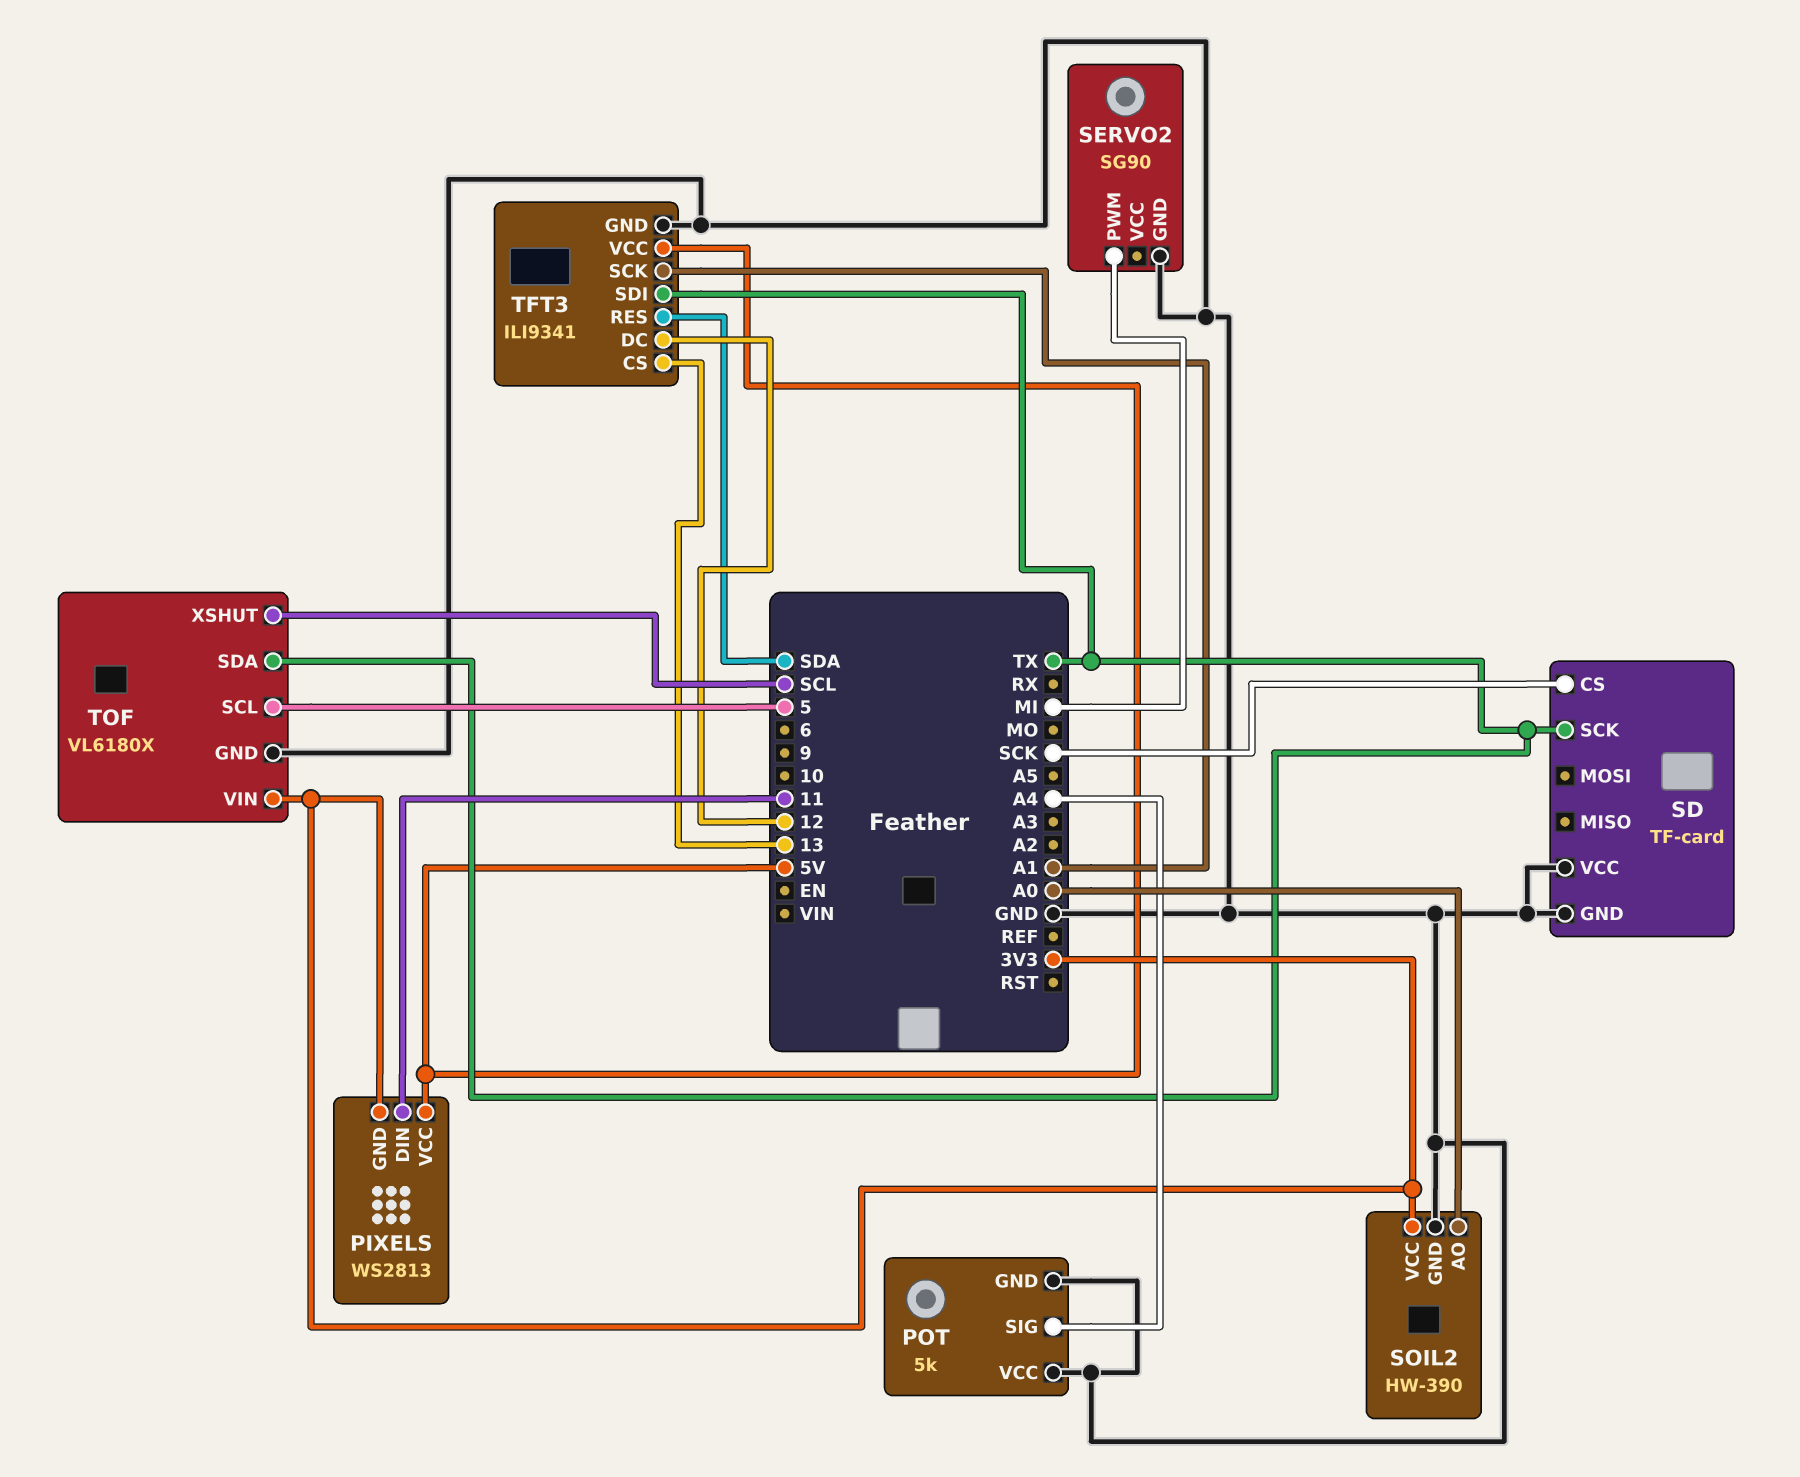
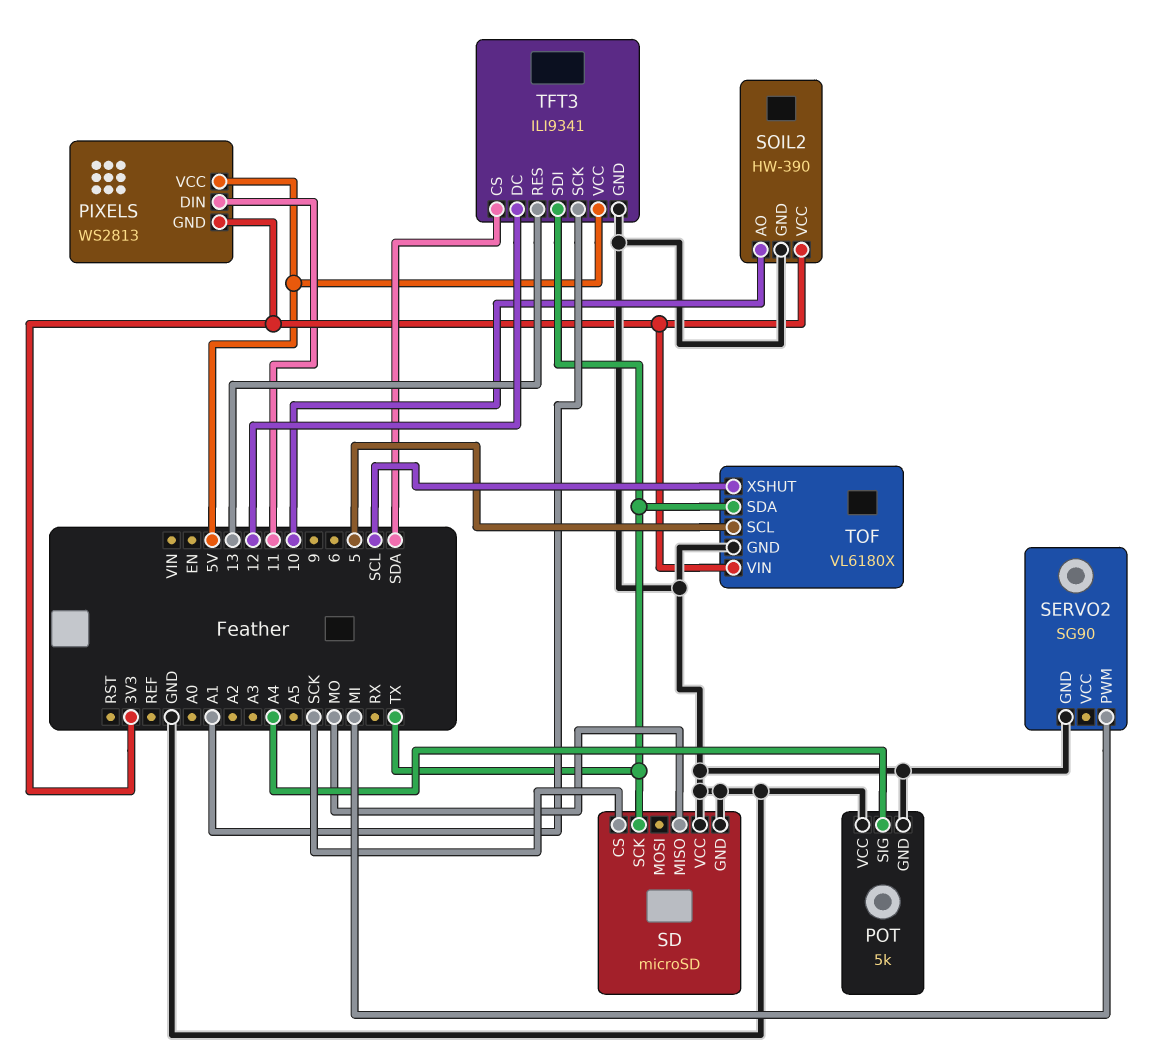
SD: TF-card -> microSD
SD pin MISO: none -> MO
SOIL2 pin AO: A0 -> 10
TFT3 pin CS: 13 -> SDA
TFT3 pin RES: SDA -> 13

